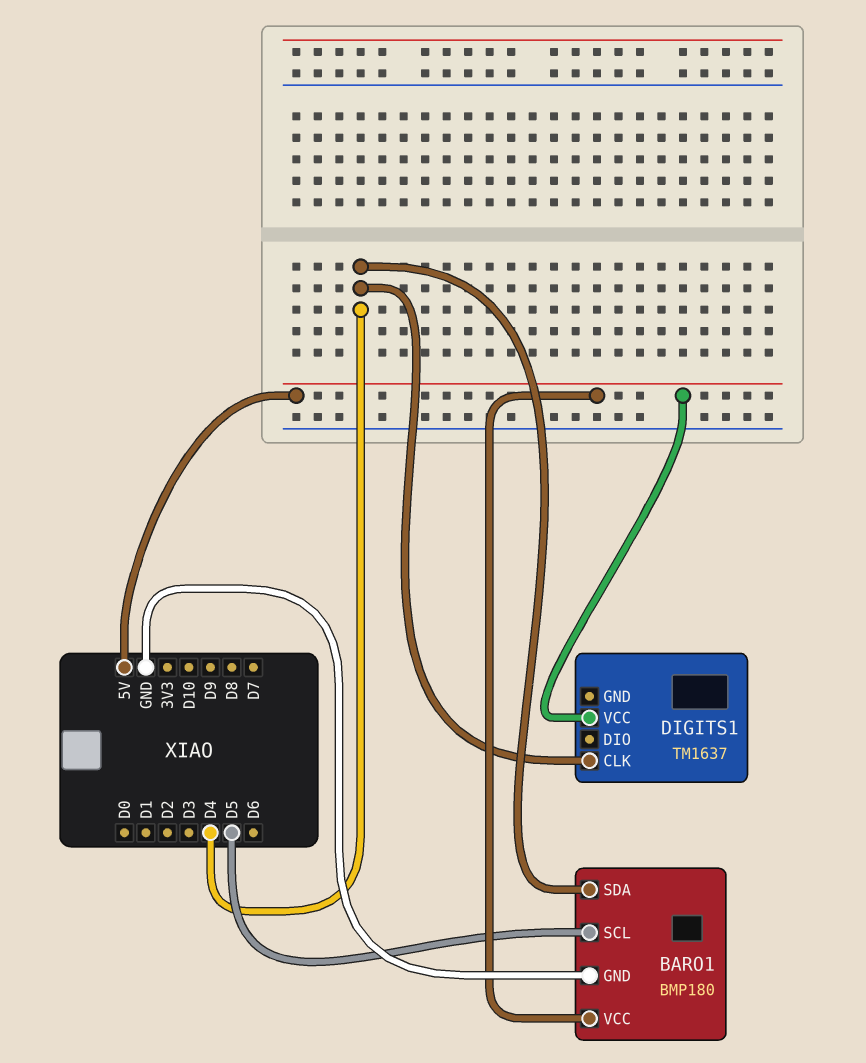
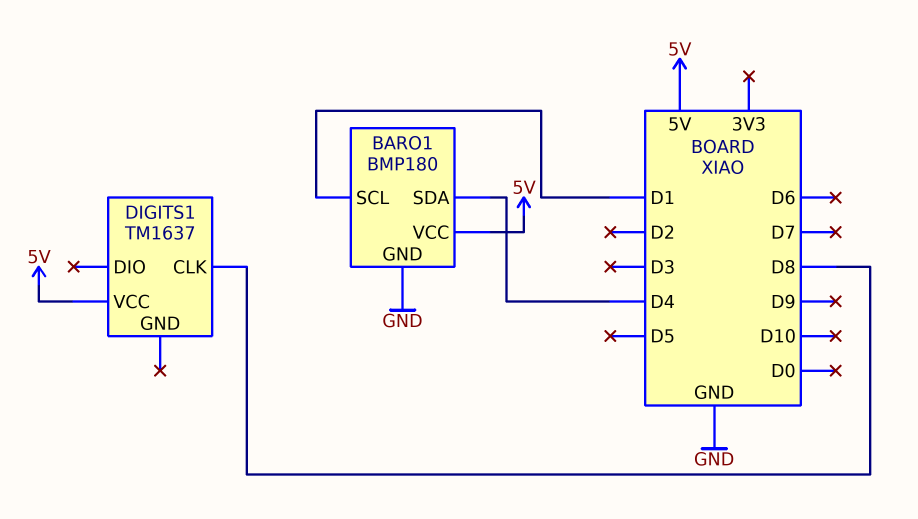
BARO1 pin SCL: D5 -> D1
DIGITS1 pin CLK: D4 -> D8

